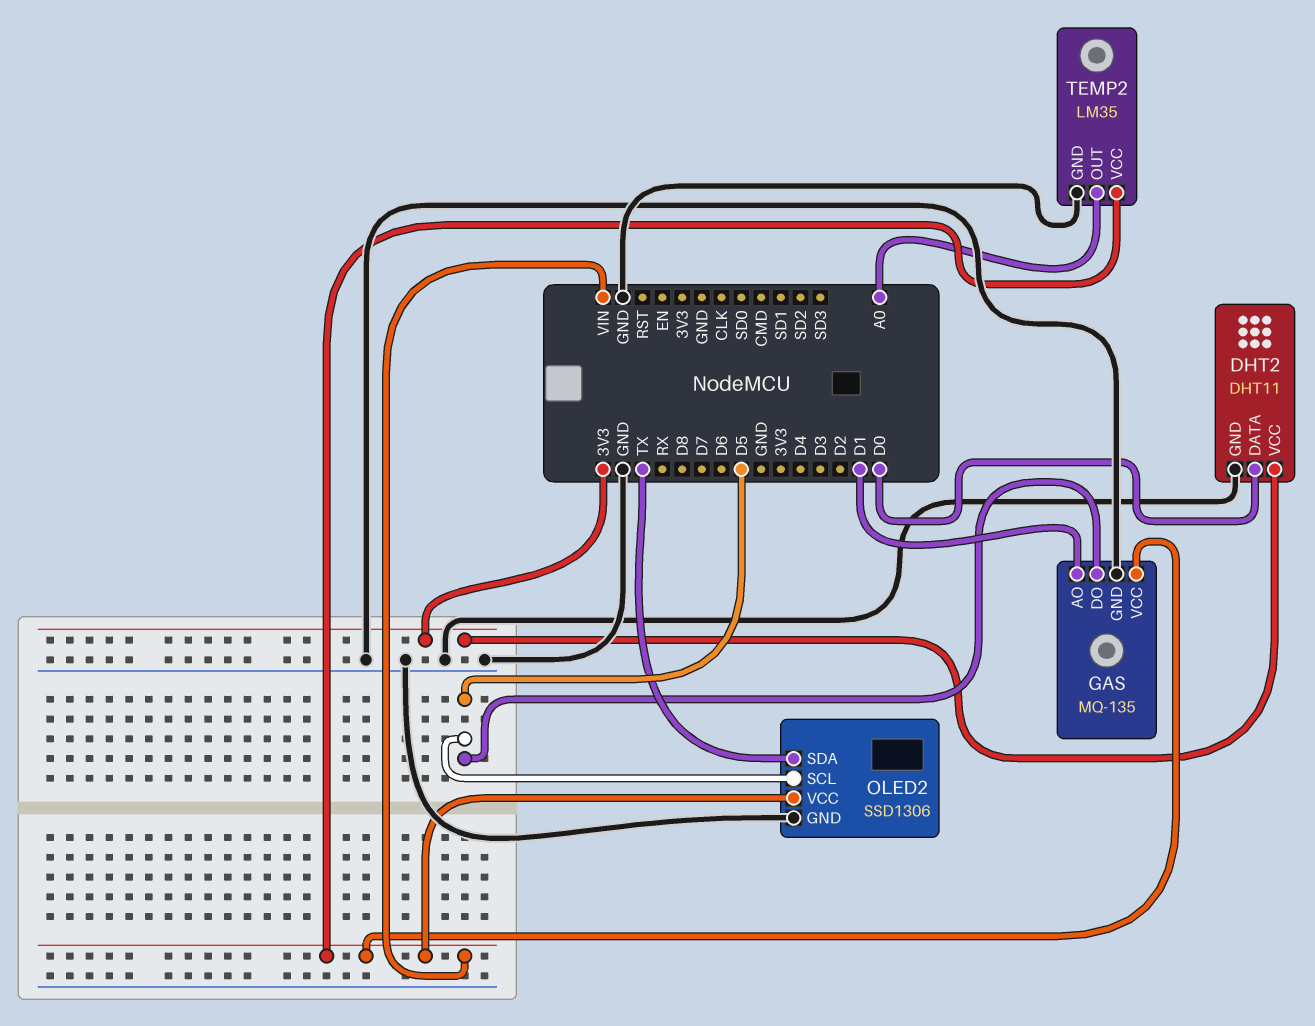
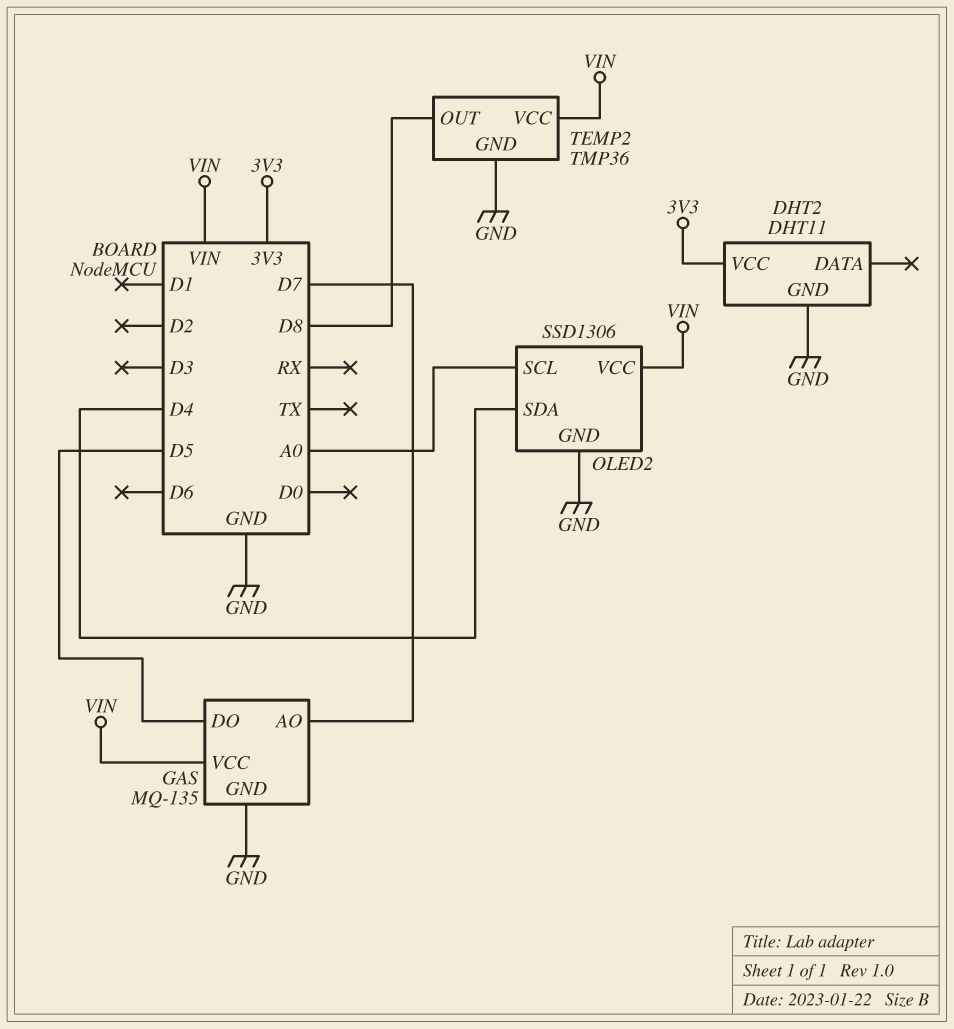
DHT2 pin DATA: D0 -> none
GAS pin AO: D1 -> D7
OLED2 pin SCL: D5 -> A0
OLED2 pin SDA: TX -> D4
TEMP2: LM35 -> TMP36
TEMP2 pin OUT: A0 -> D8

